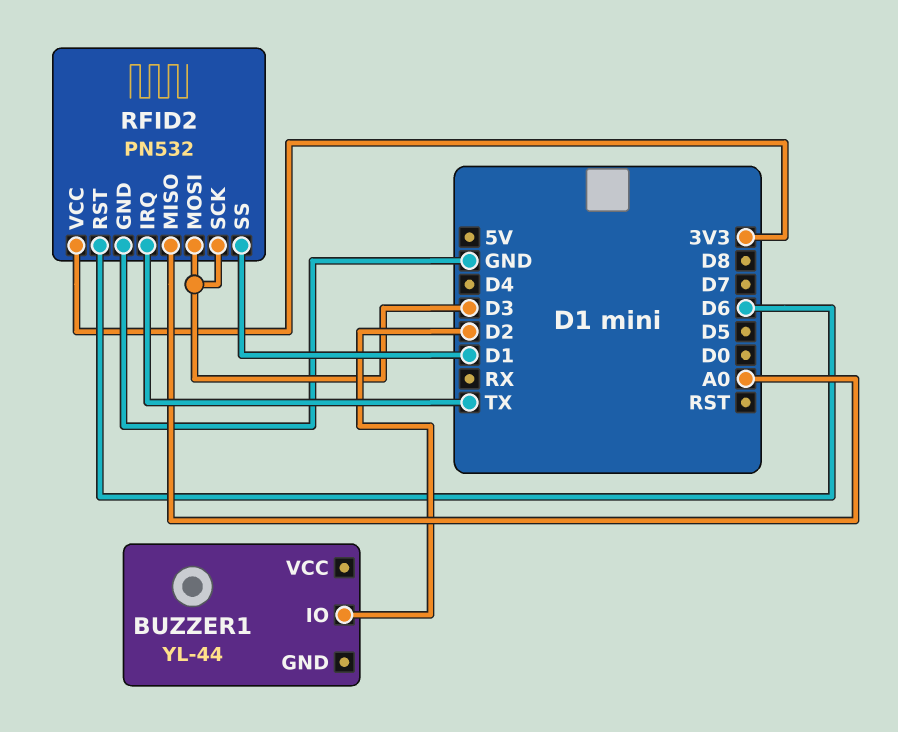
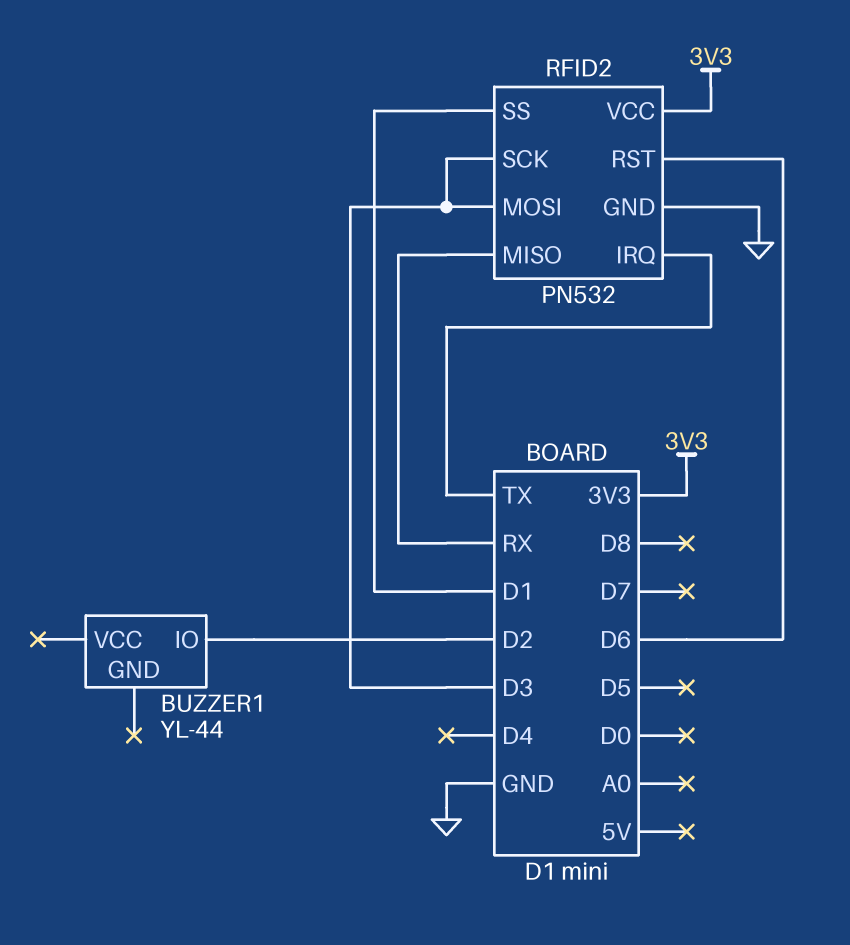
RFID2 pin MISO: A0 -> RX

